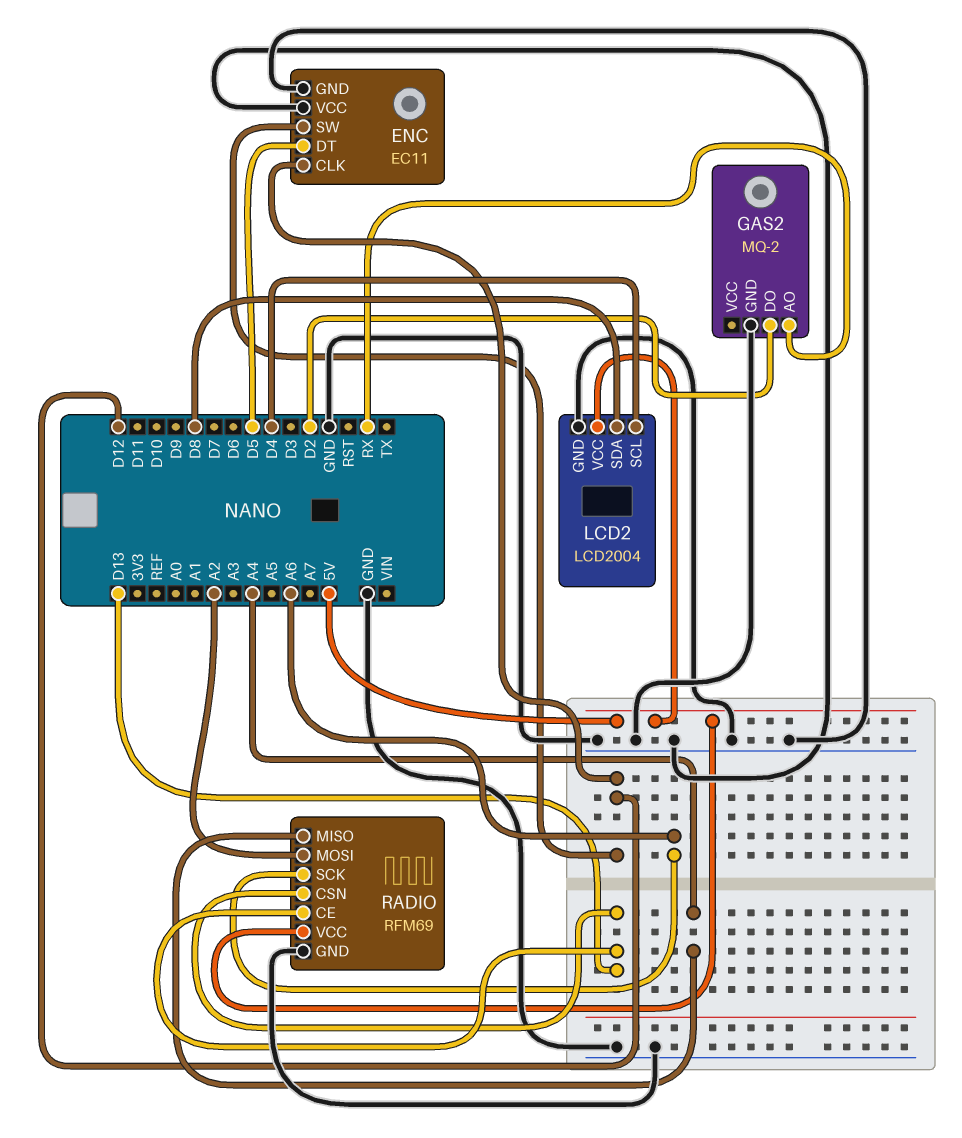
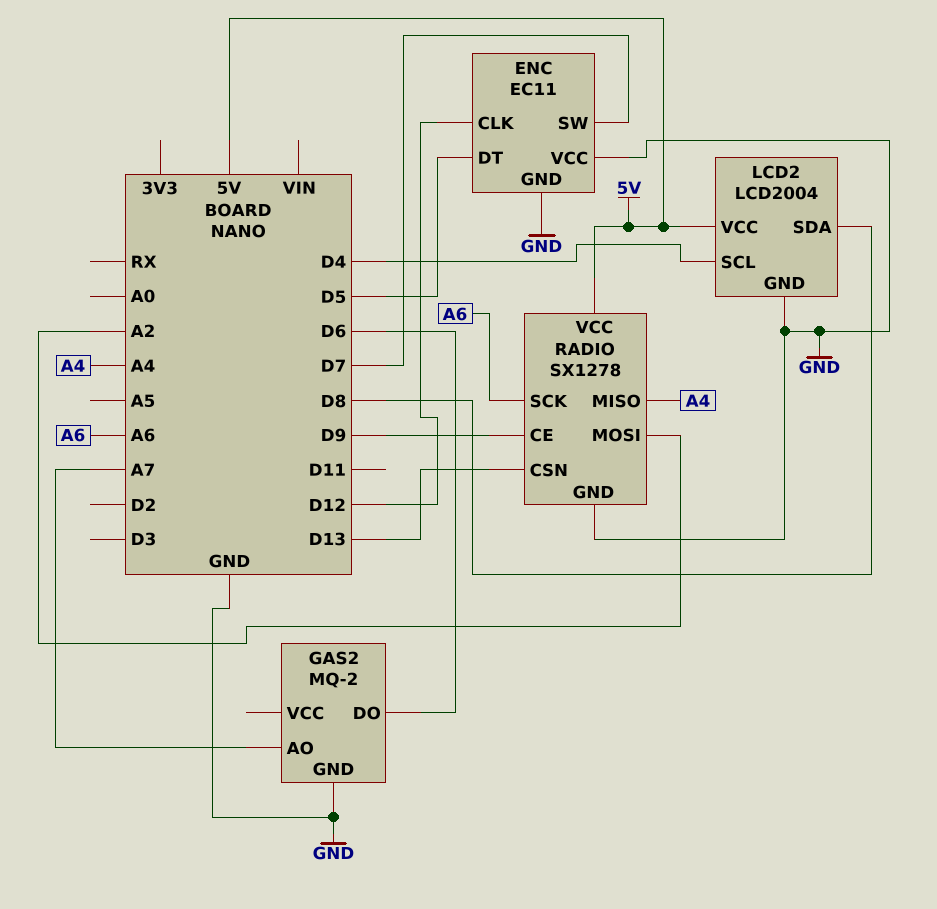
ENC pin SW: D12 -> D7
GAS2 pin AO: RX -> A7
GAS2 pin DO: D2 -> D6
RADIO: RFM69 -> SX1278
RADIO pin CE: D13 -> D9

